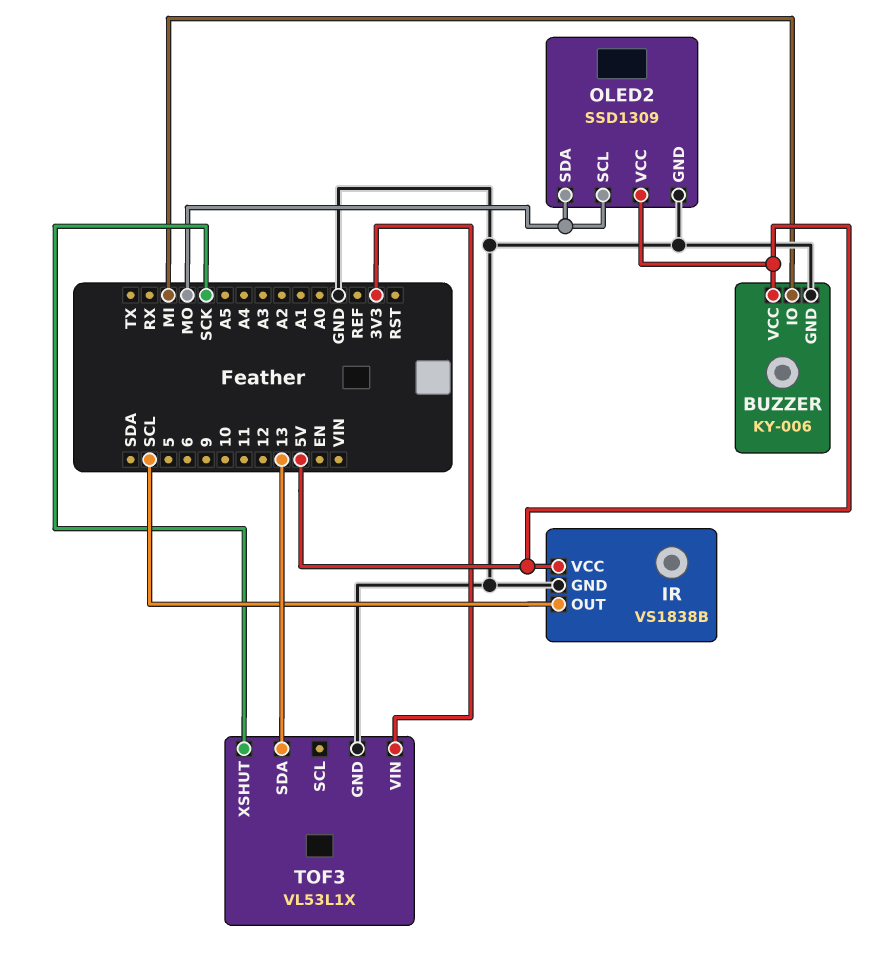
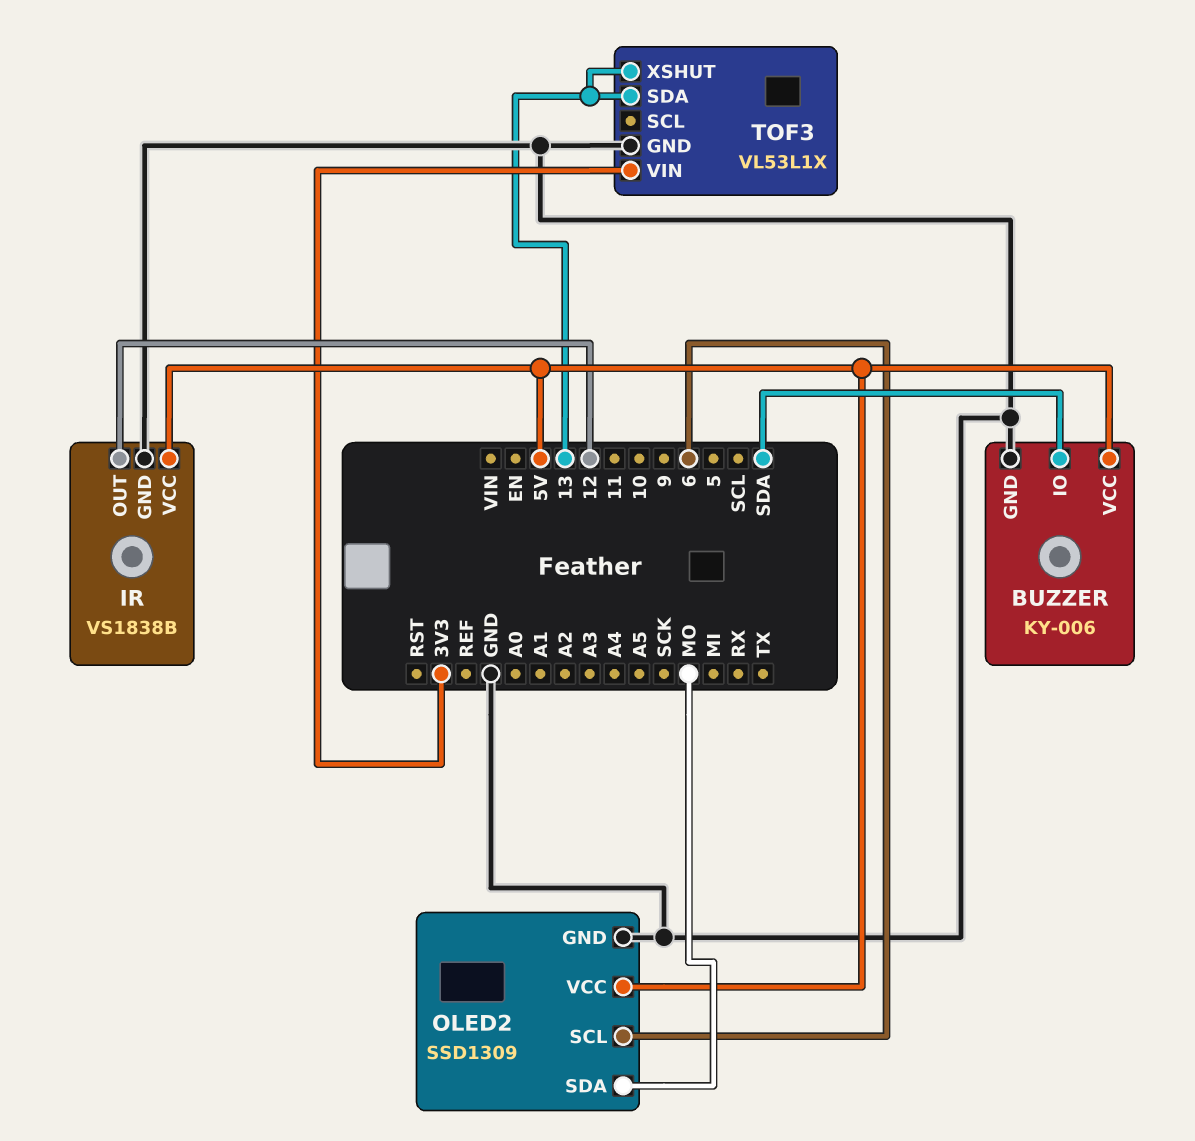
BUZZER pin IO: MI -> SDA
IR pin OUT: SCL -> 12
OLED2 pin SCL: MO -> 6
TOF3 pin XSHUT: SCK -> 13

